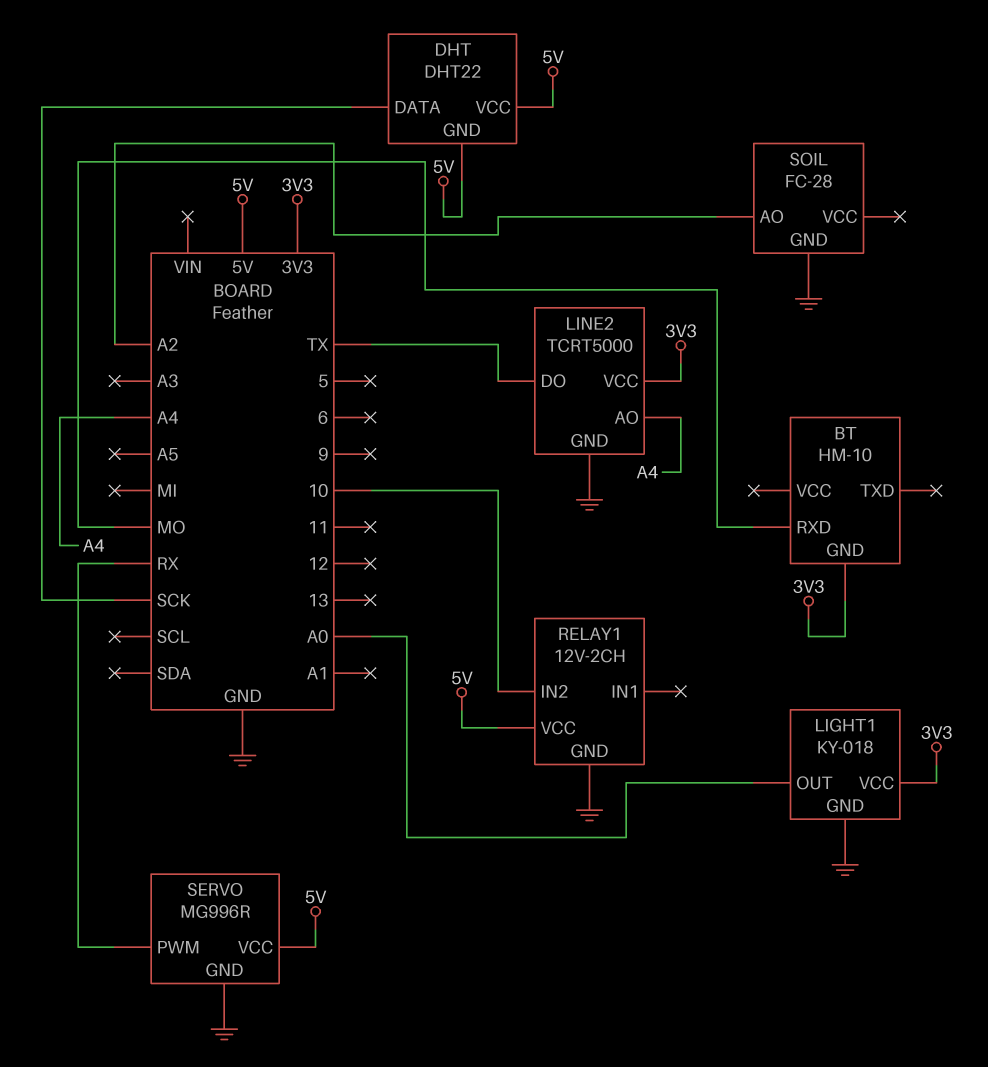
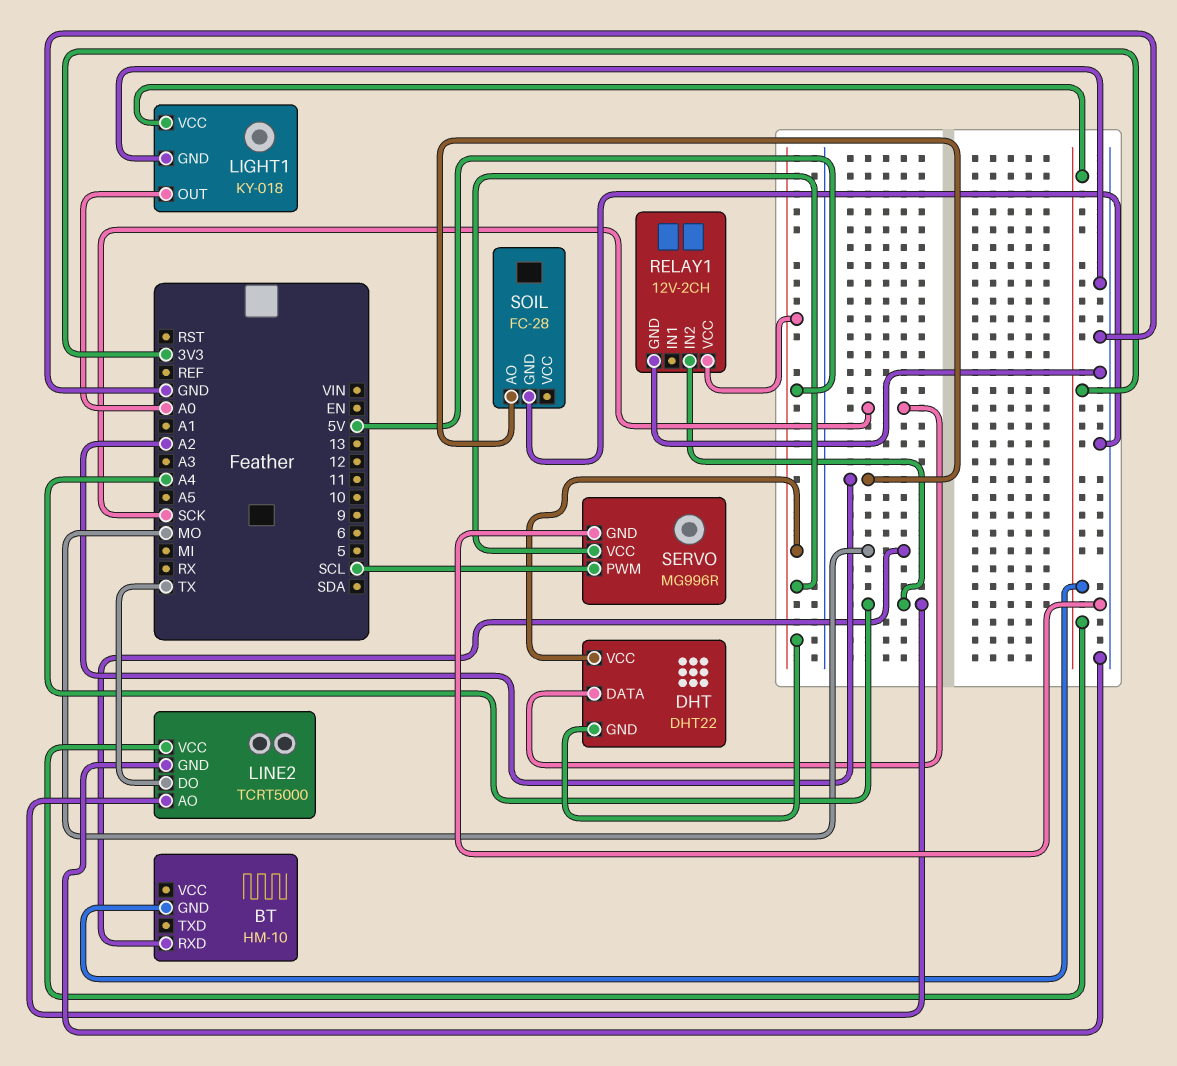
RELAY1 pin IN2: 10 -> A4
SERVO pin PWM: RX -> SCL

